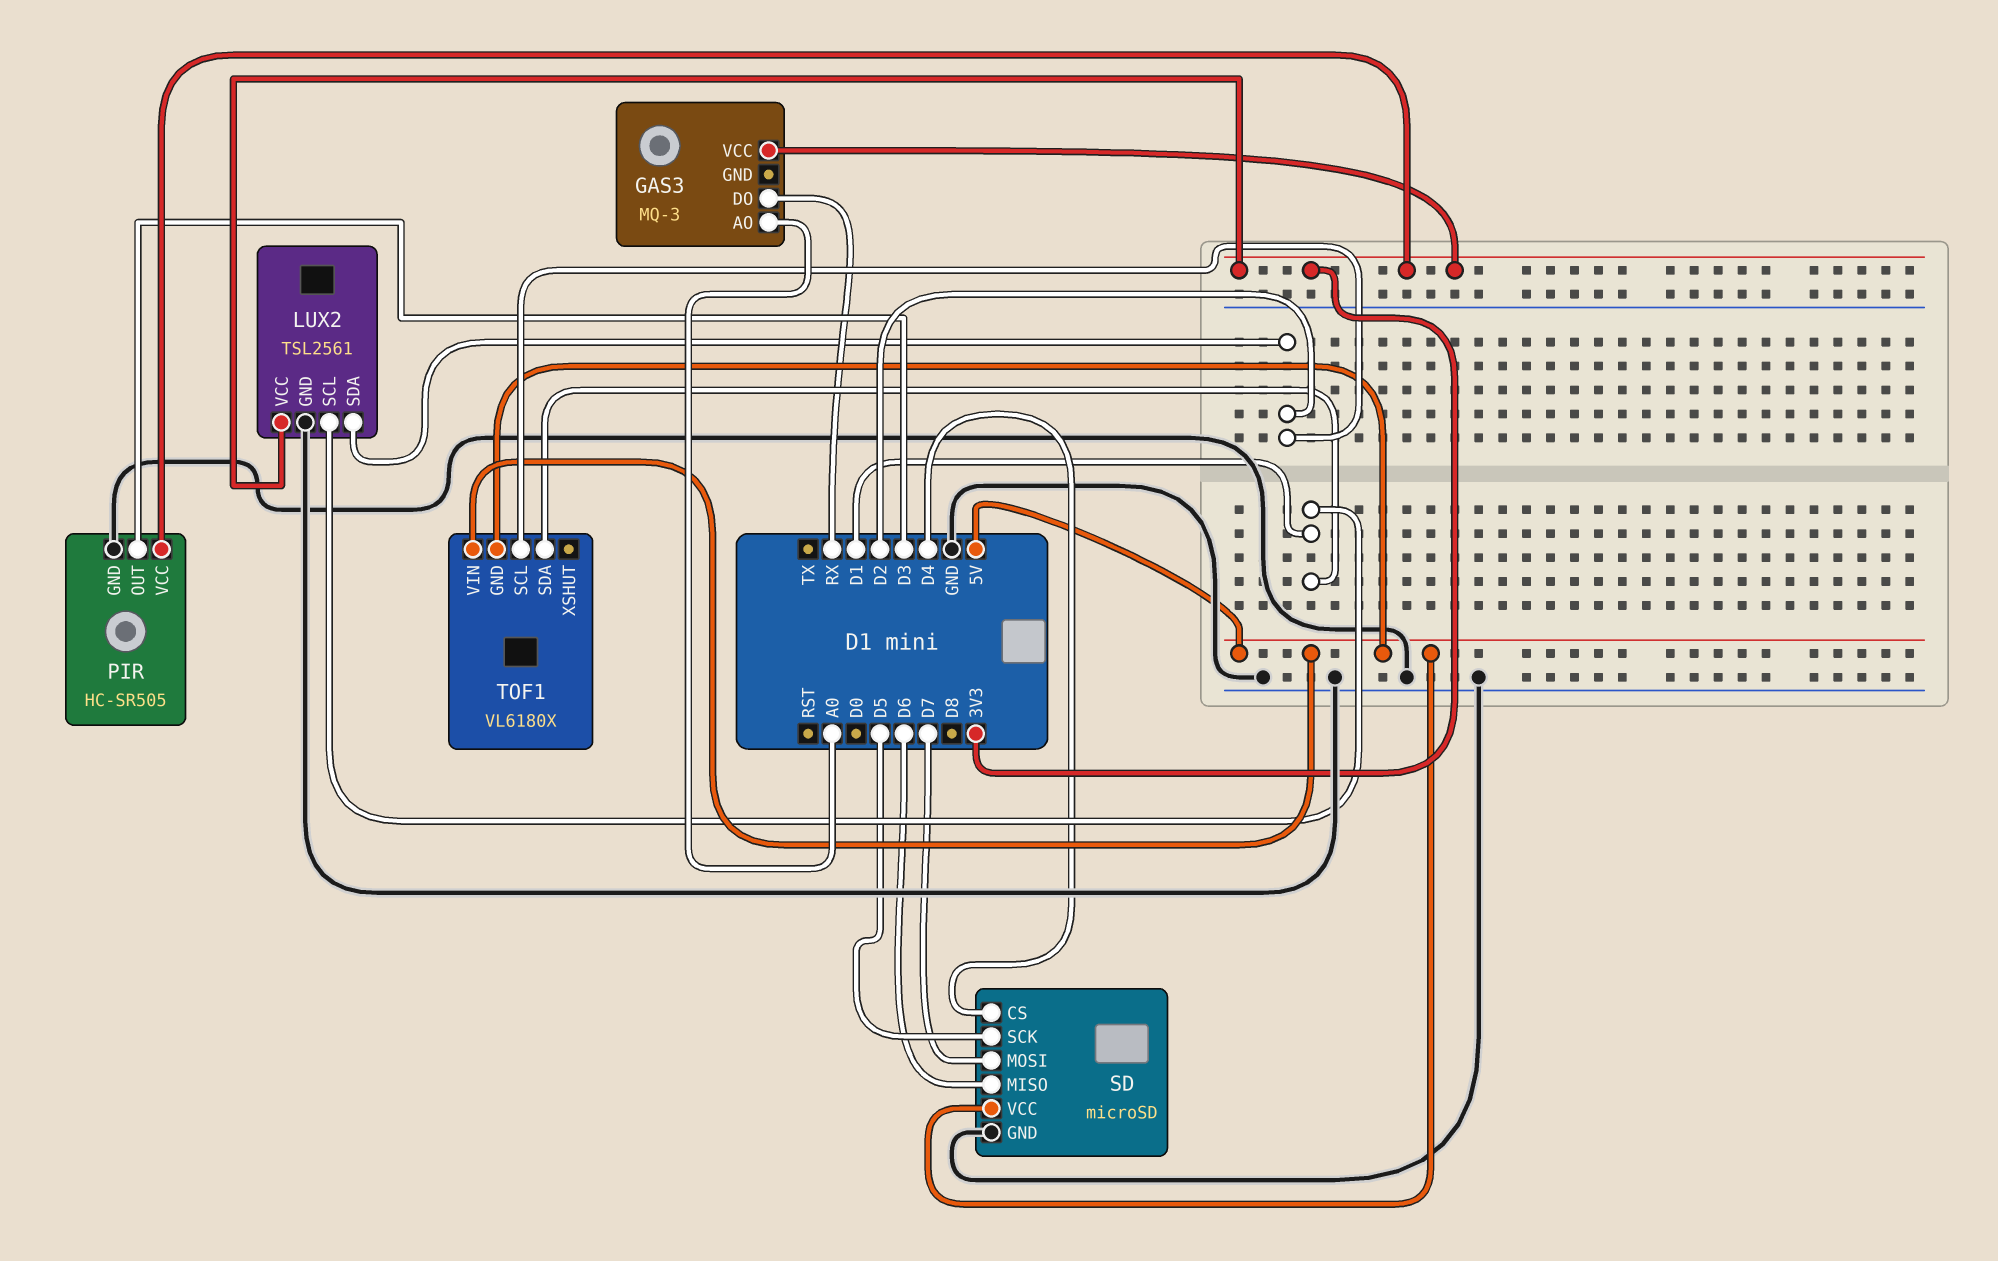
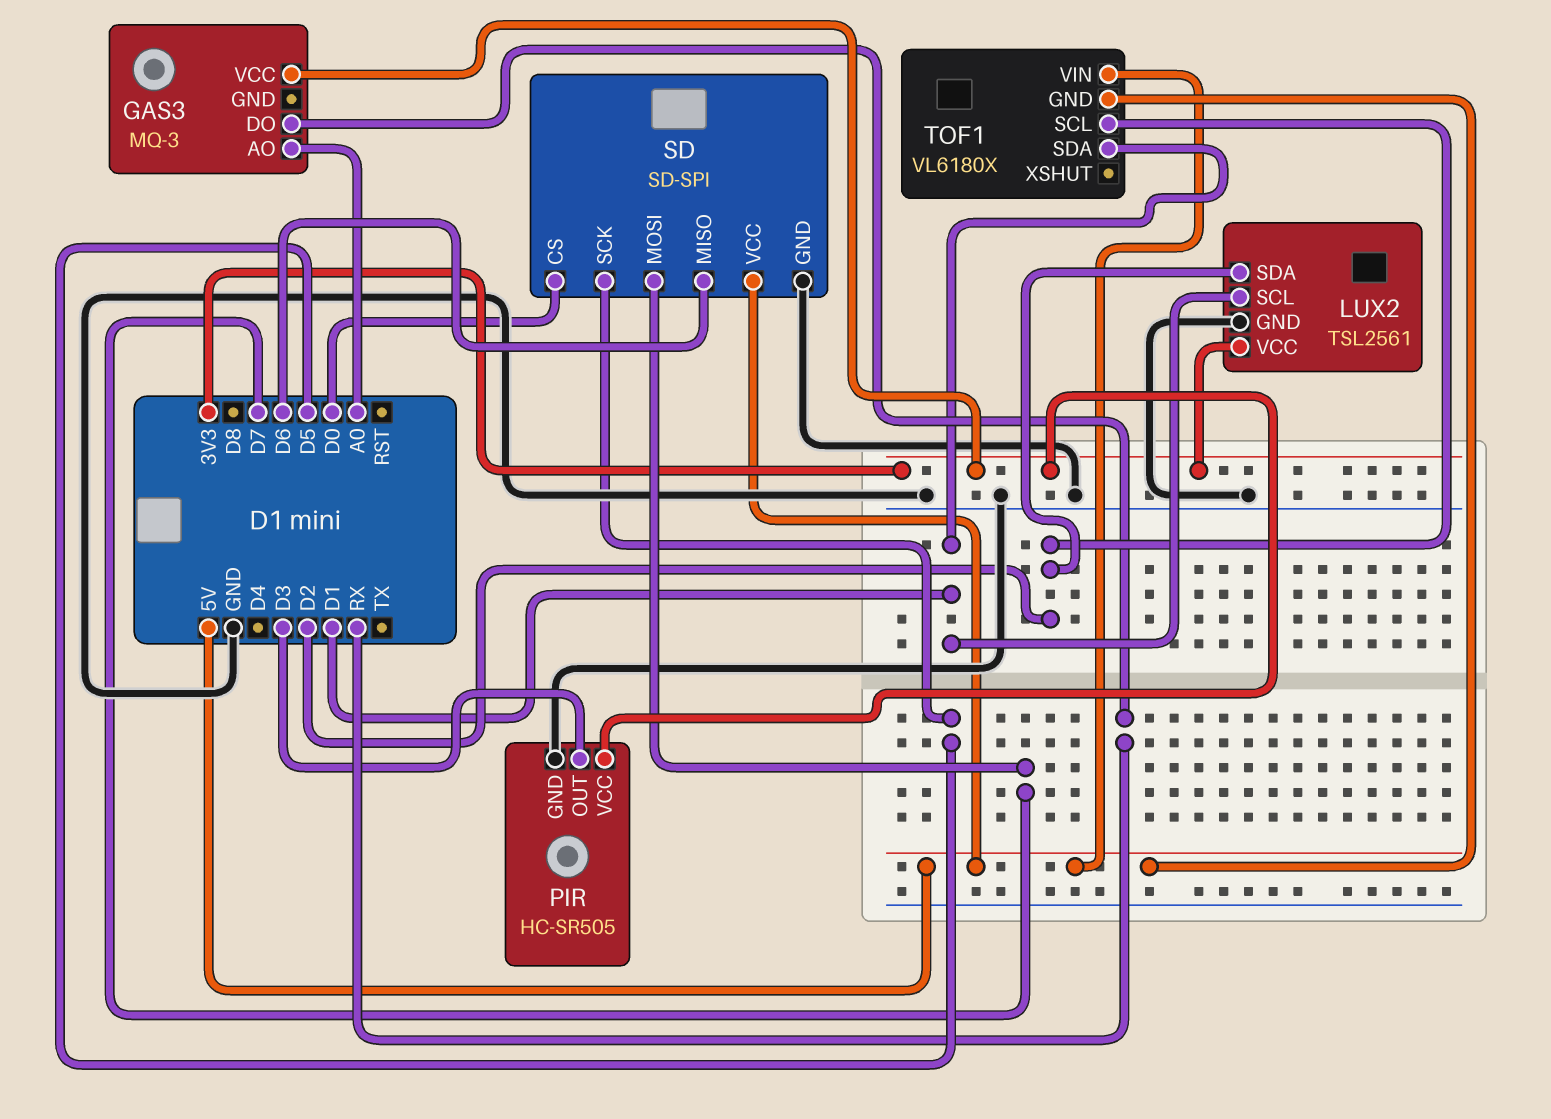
SD: microSD -> SD-SPI
SD pin CS: D4 -> D0

